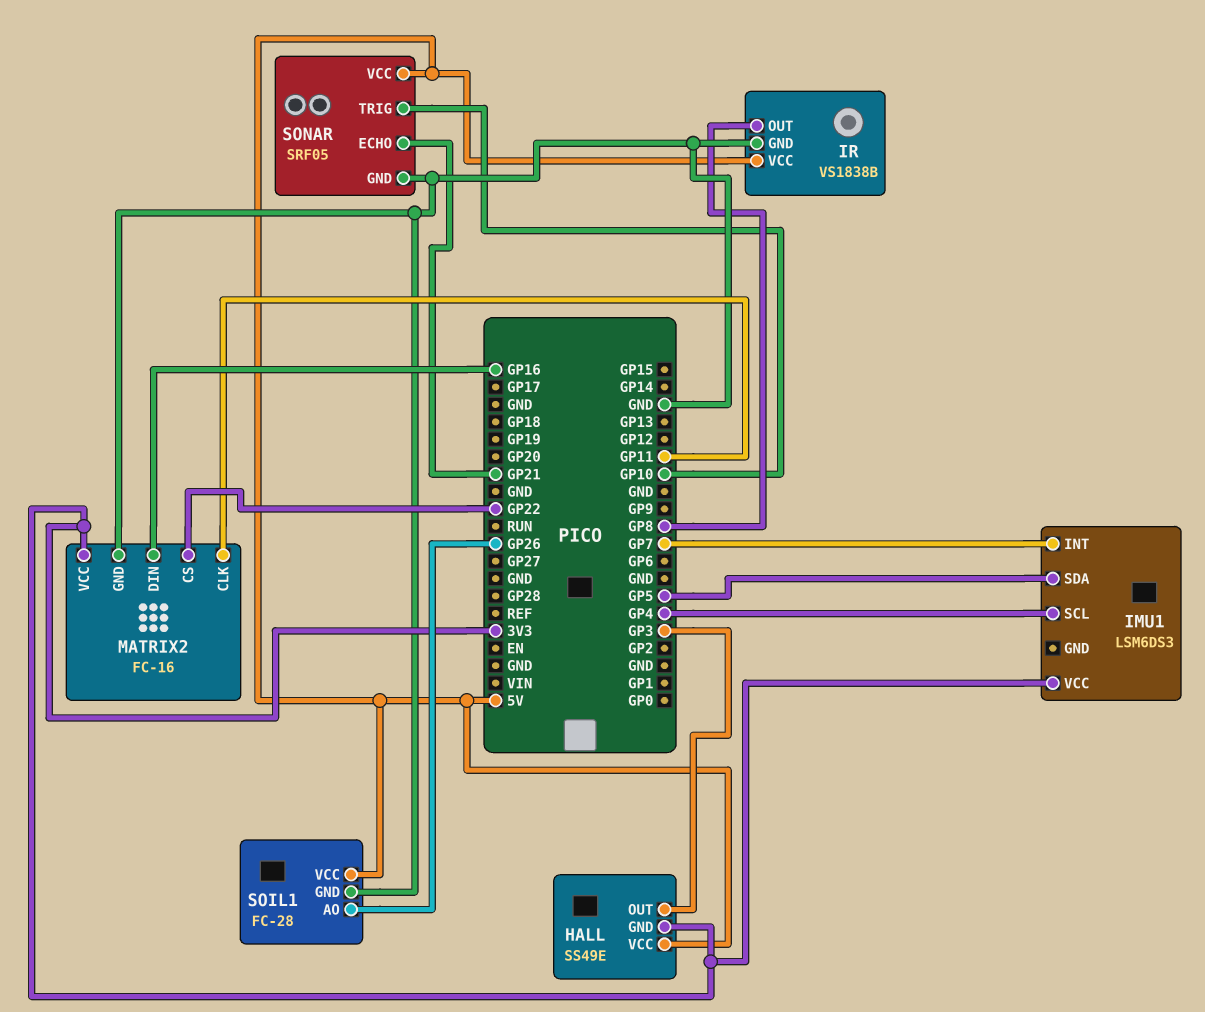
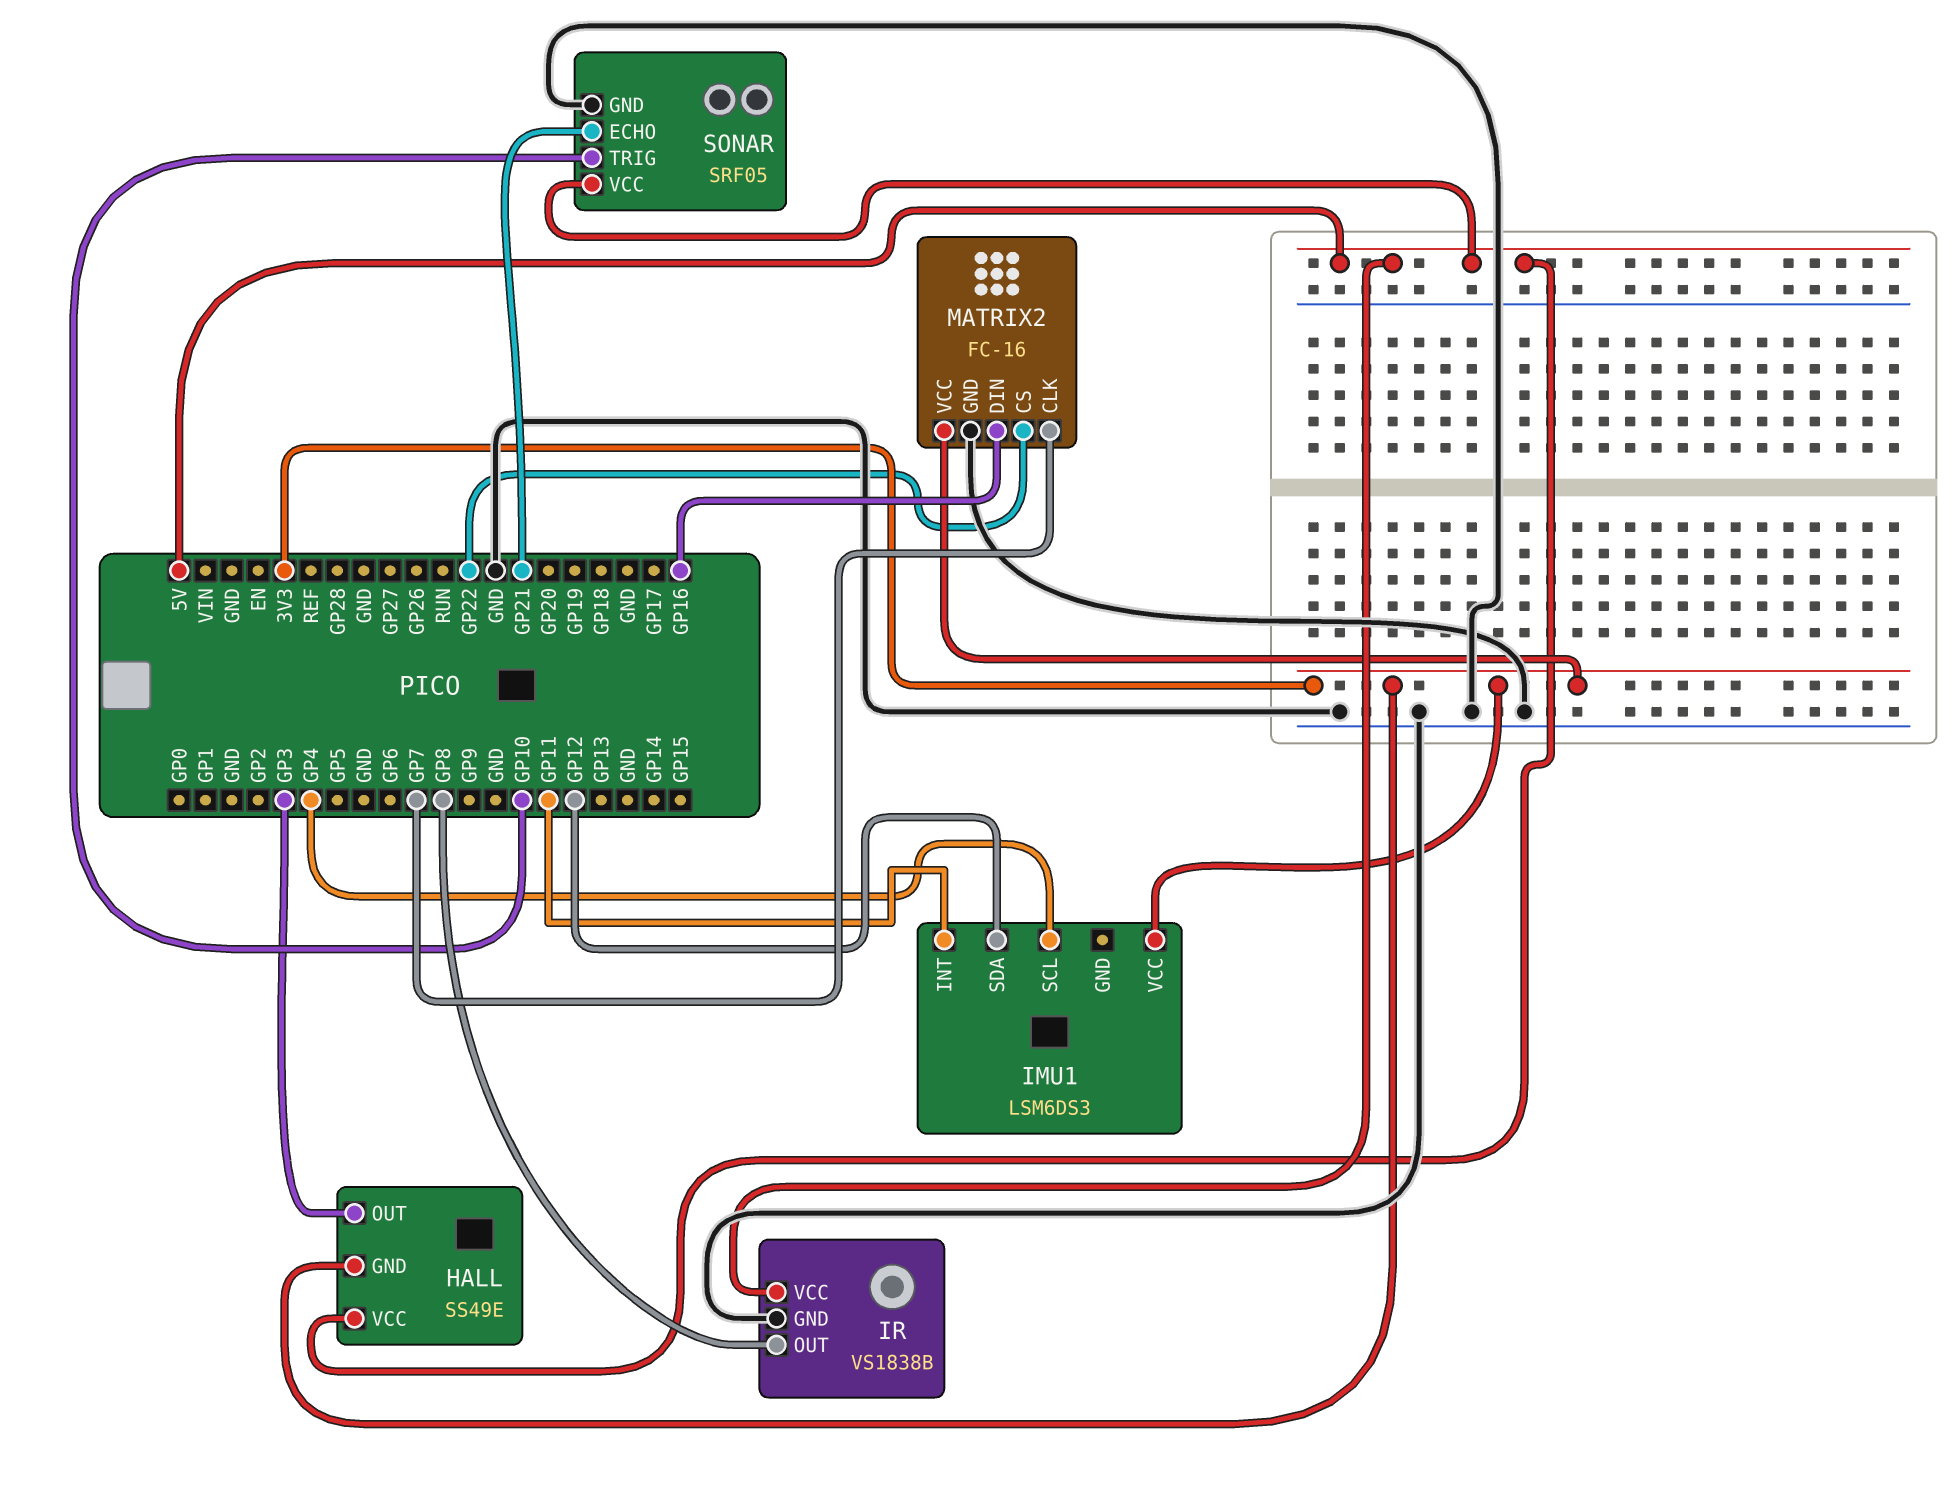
IMU1 pin INT: GP7 -> GP11
IMU1 pin SDA: GP5 -> GP12
MATRIX2 pin CLK: GP11 -> GP7
SOIL1: FC-28 -> none
SOIL1 pin AO: GP26 -> none
SOIL1 pin GND: GND -> none
SOIL1 pin VCC: 5V -> none

